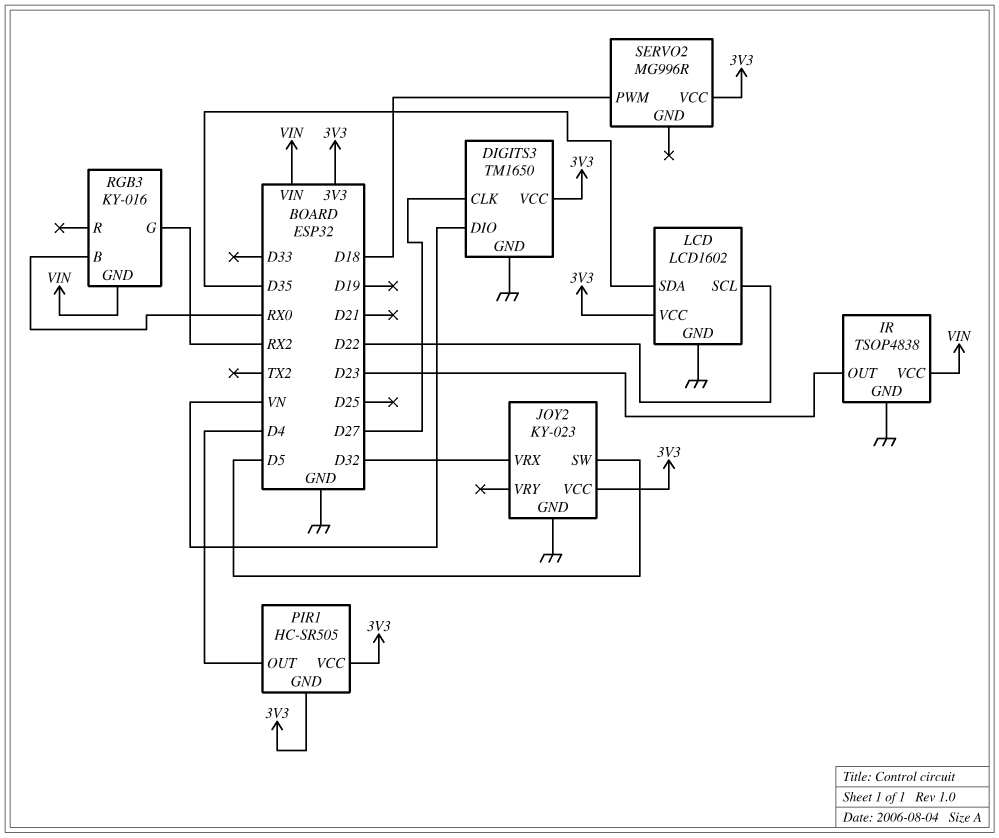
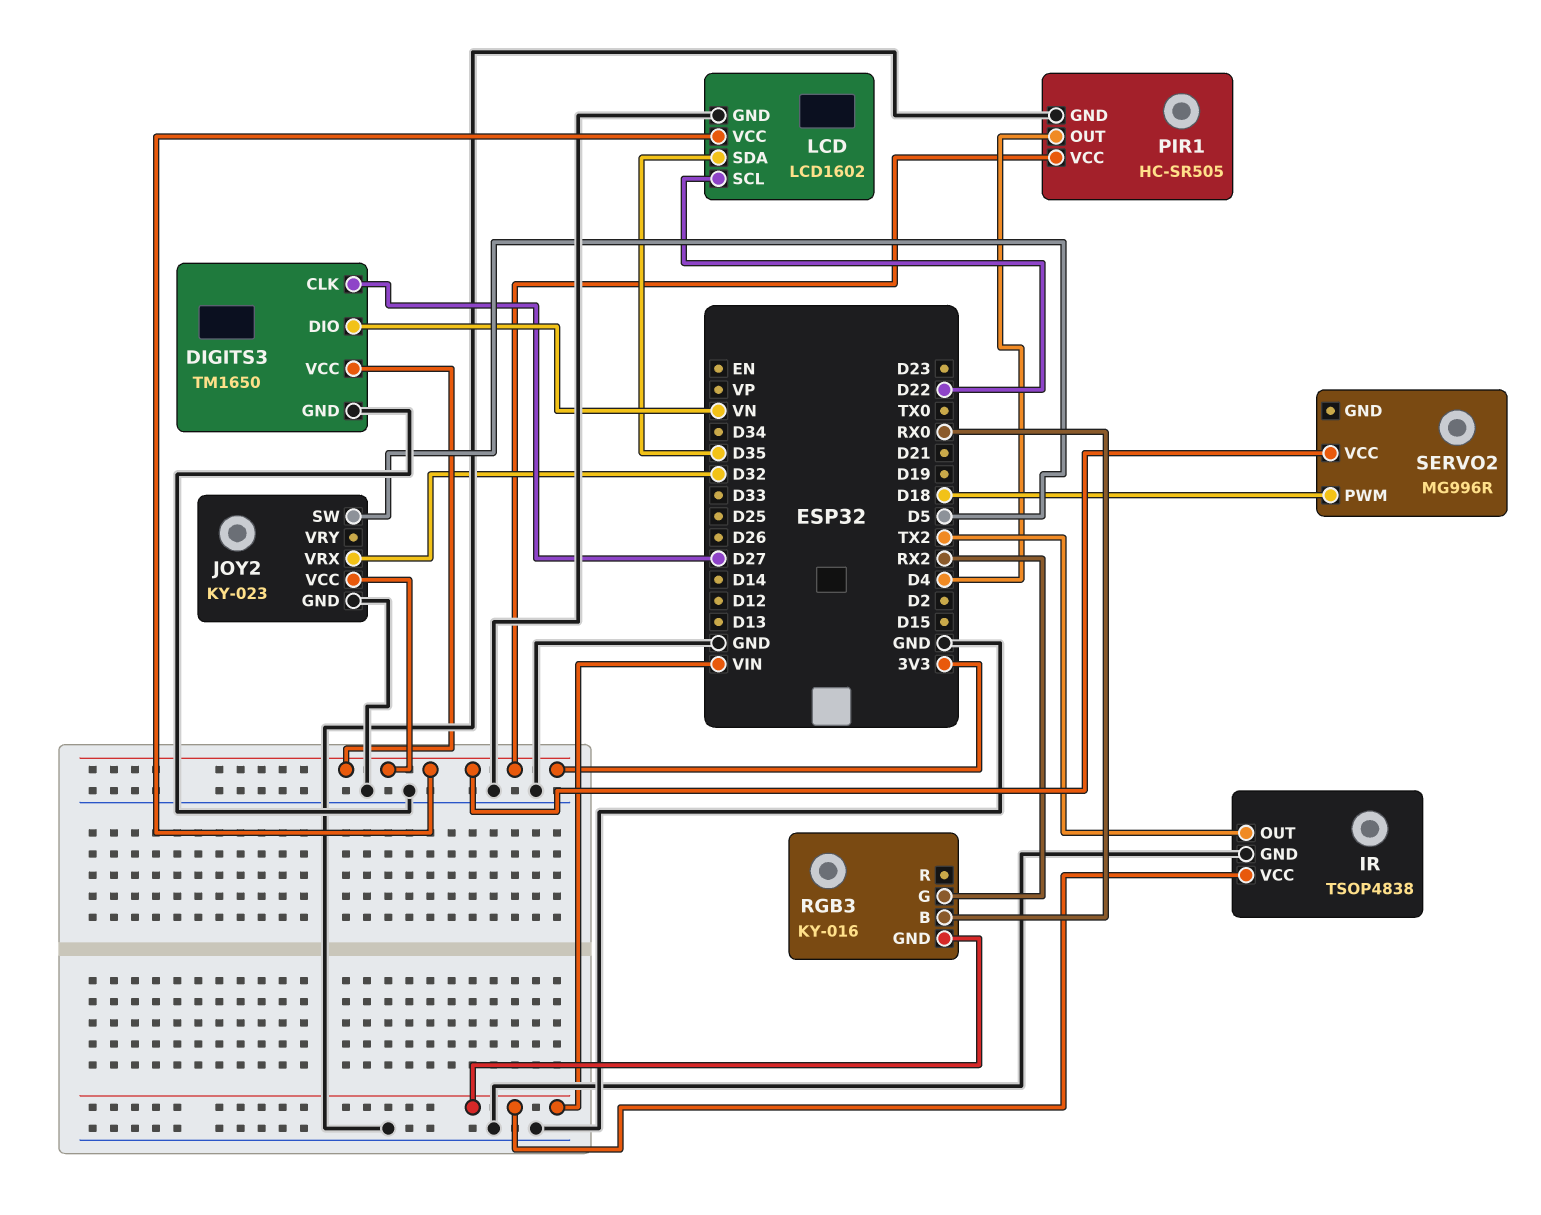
IR pin OUT: D23 -> TX2
PIR1 pin GND: 3V3 -> GND

